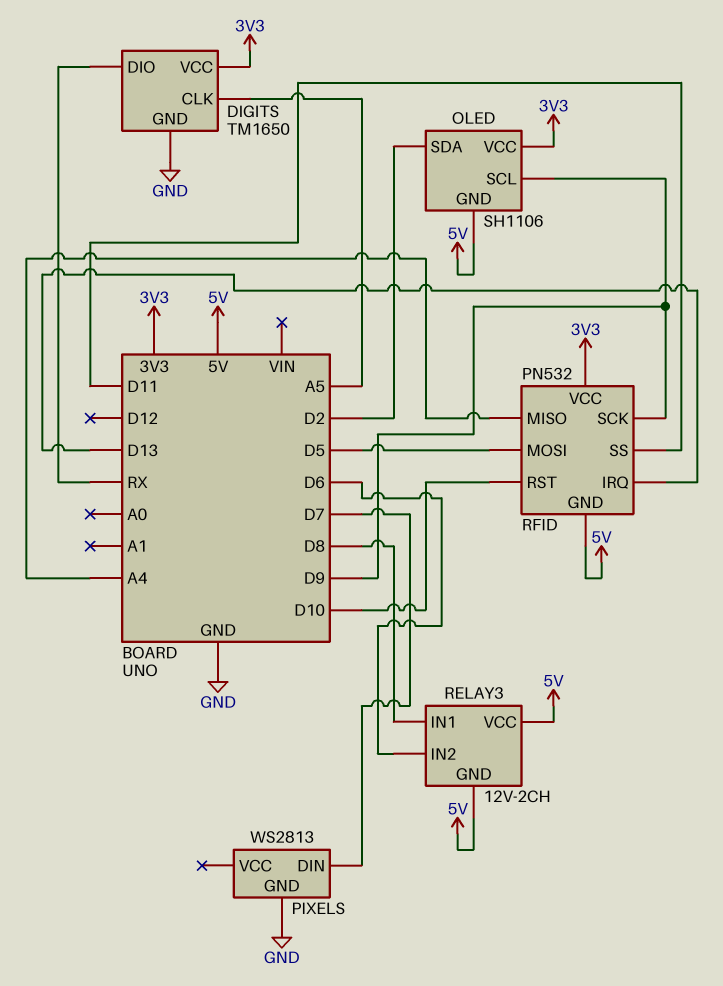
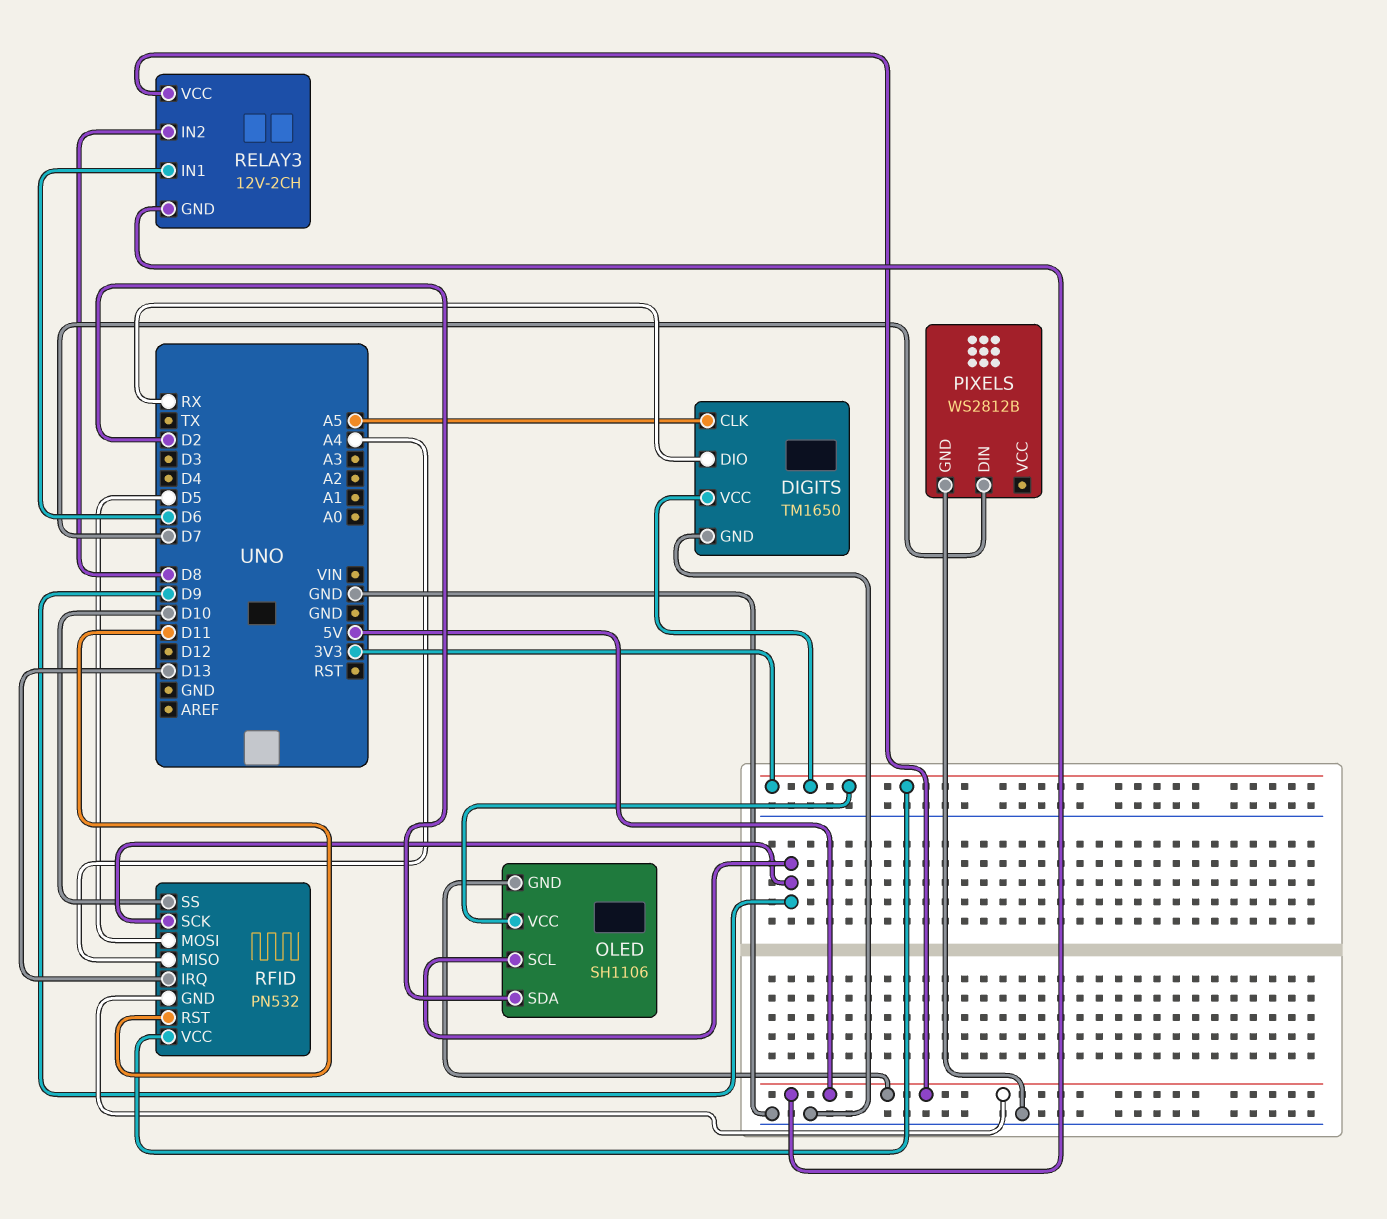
PIXELS: WS2813 -> WS2812B
RELAY3 pin IN1: D8 -> D6
RELAY3 pin IN2: D6 -> D8
RFID pin RST: D10 -> D11
RFID pin SS: D11 -> D10

